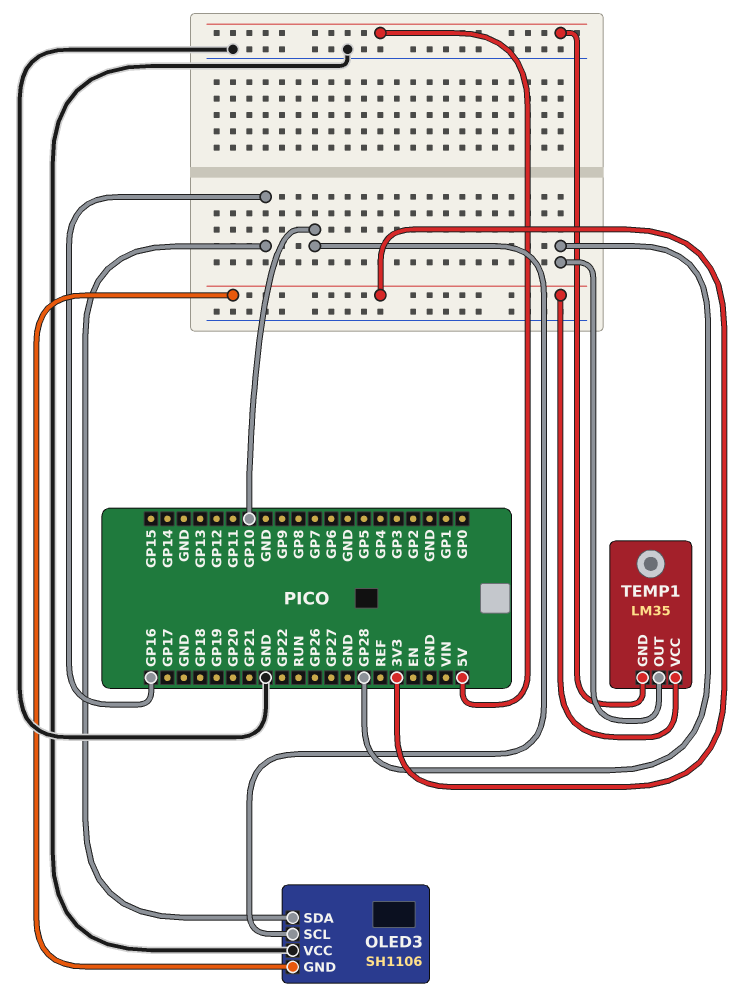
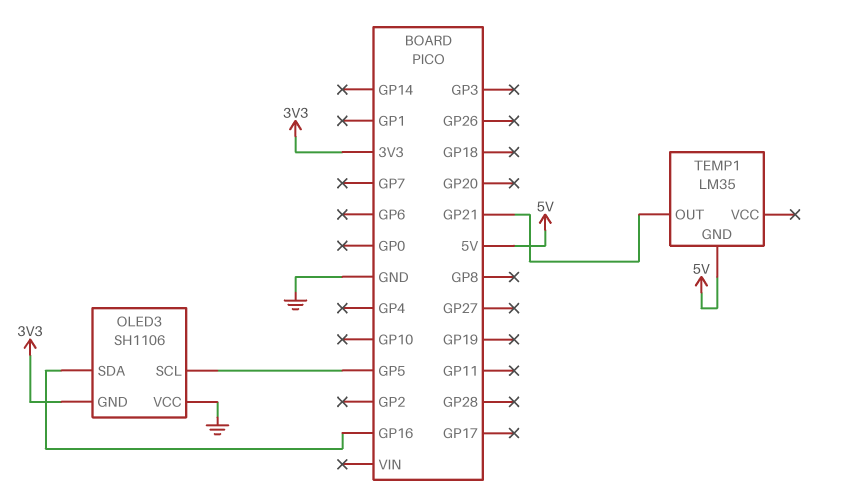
OLED3 pin SCL: GP10 -> GP5
TEMP1 pin OUT: GP28 -> GP21
TEMP1 pin VCC: 3V3 -> none

